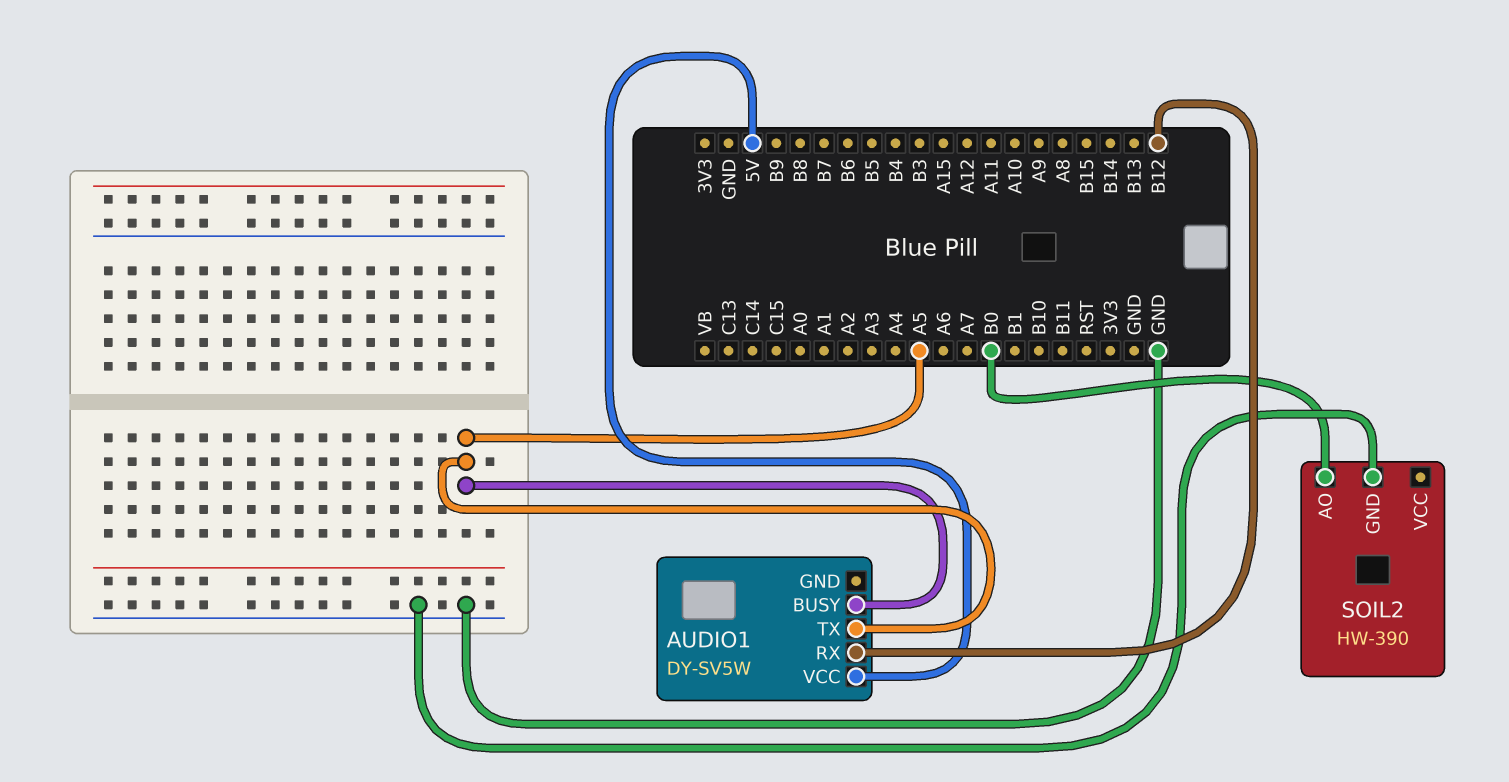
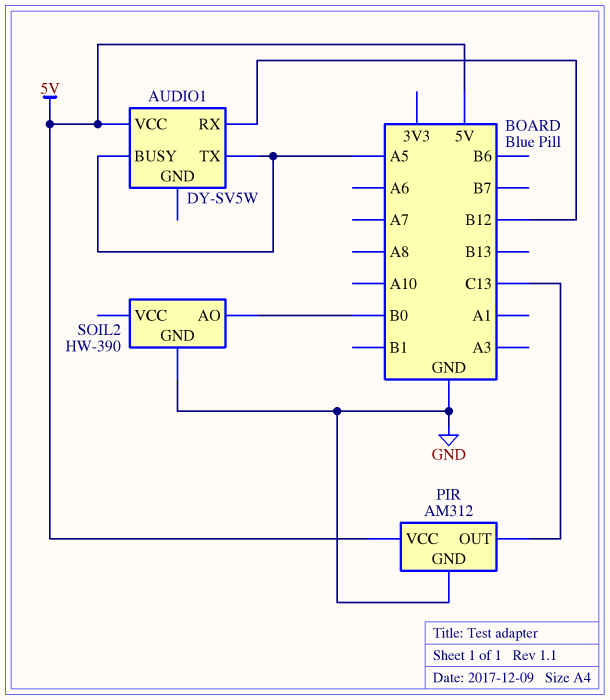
PIR: none -> AM312
PIR pin GND: none -> GND
PIR pin OUT: none -> C13
PIR pin VCC: none -> 5V

